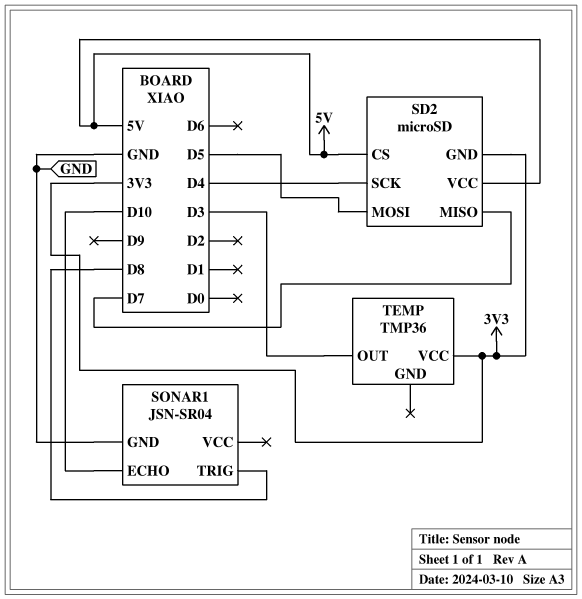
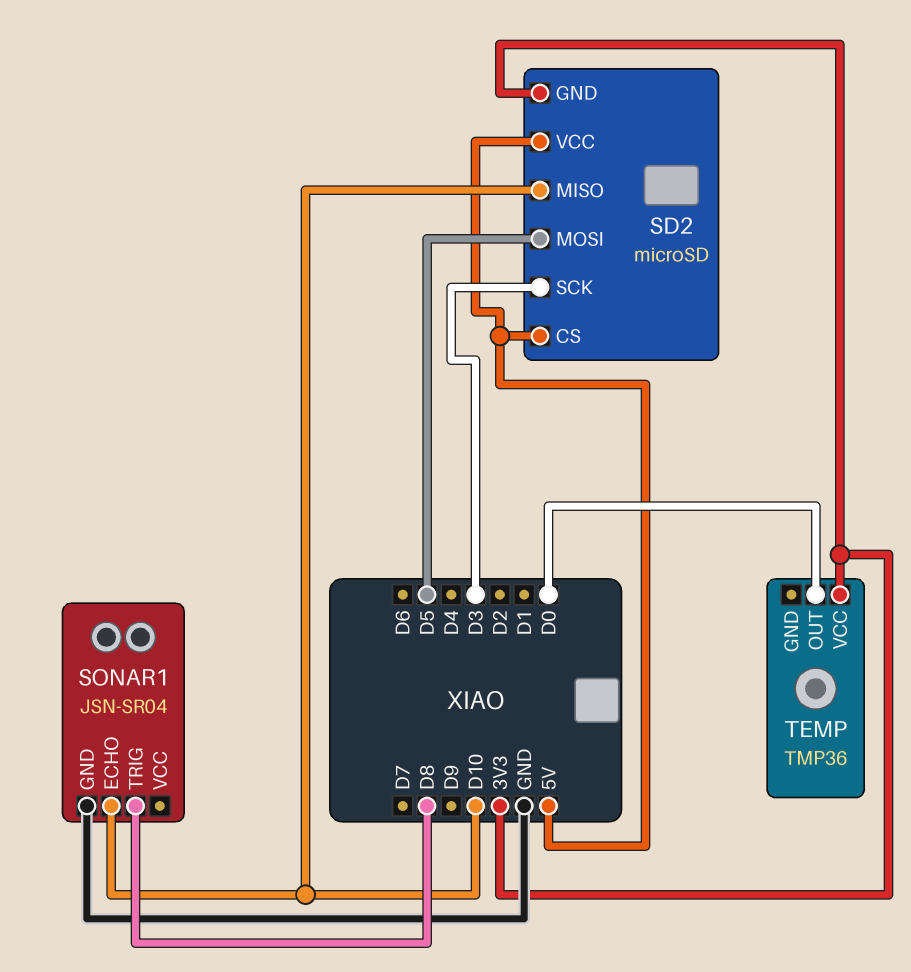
SD2 pin MISO: D7 -> D10
SD2 pin SCK: D4 -> D3
TEMP pin OUT: D3 -> D0

